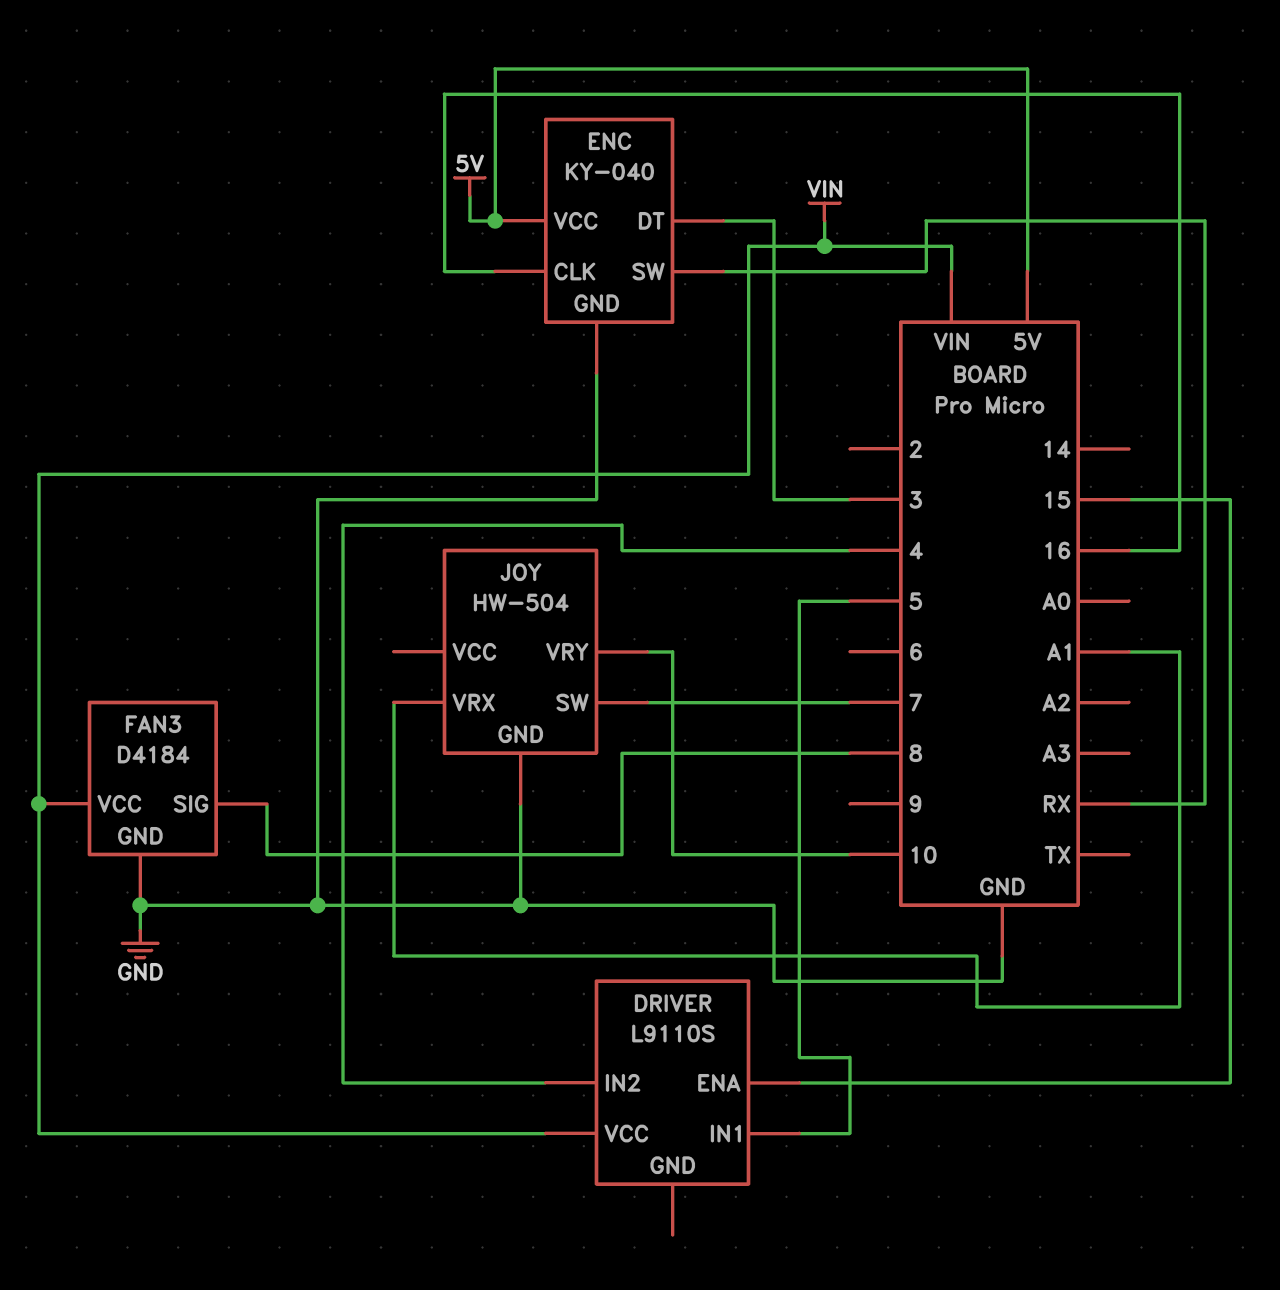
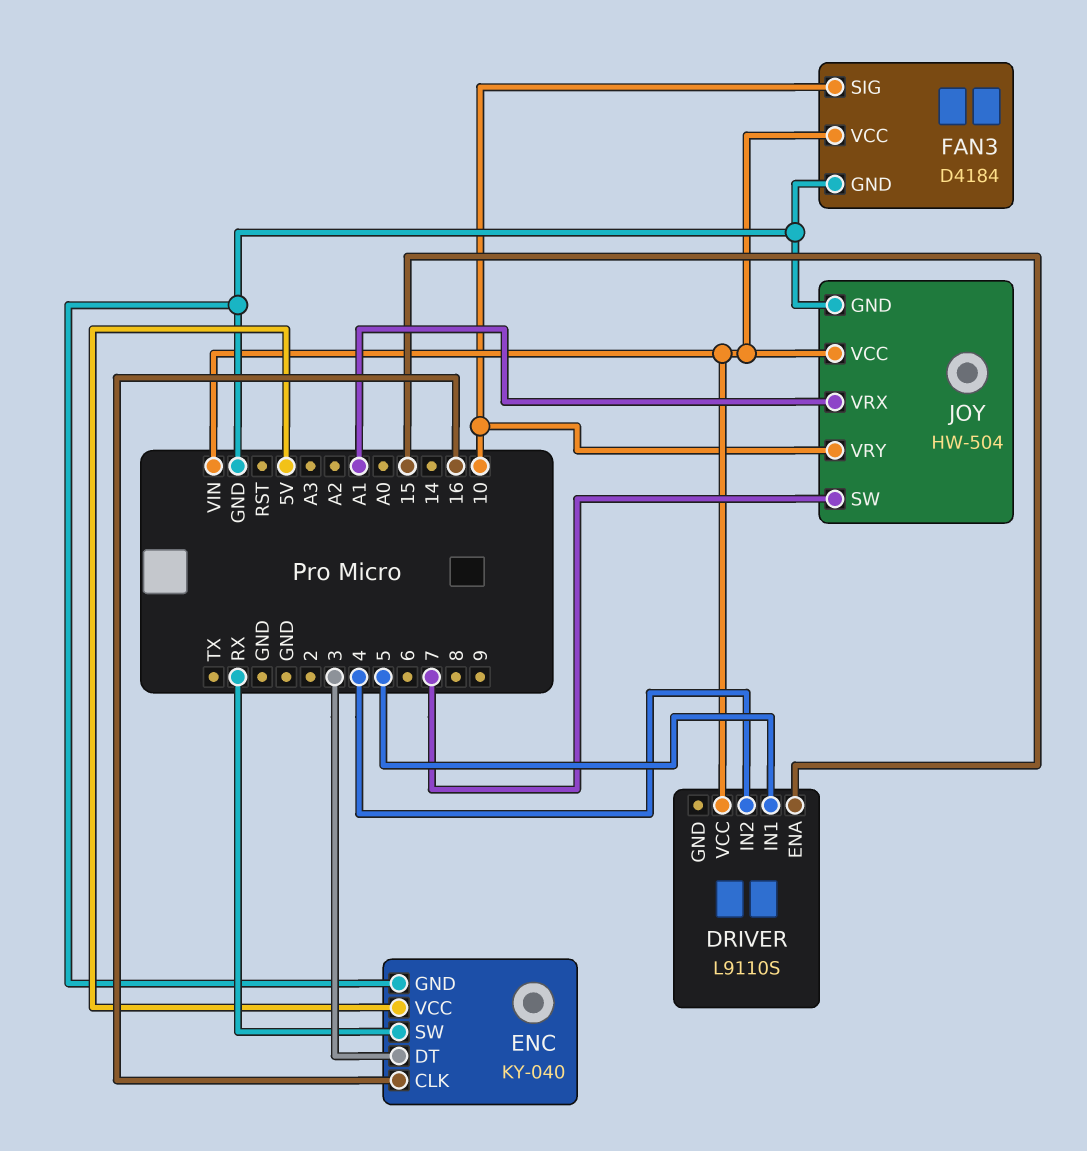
FAN3 pin SIG: 8 -> 10
JOY pin VCC: none -> VIN

